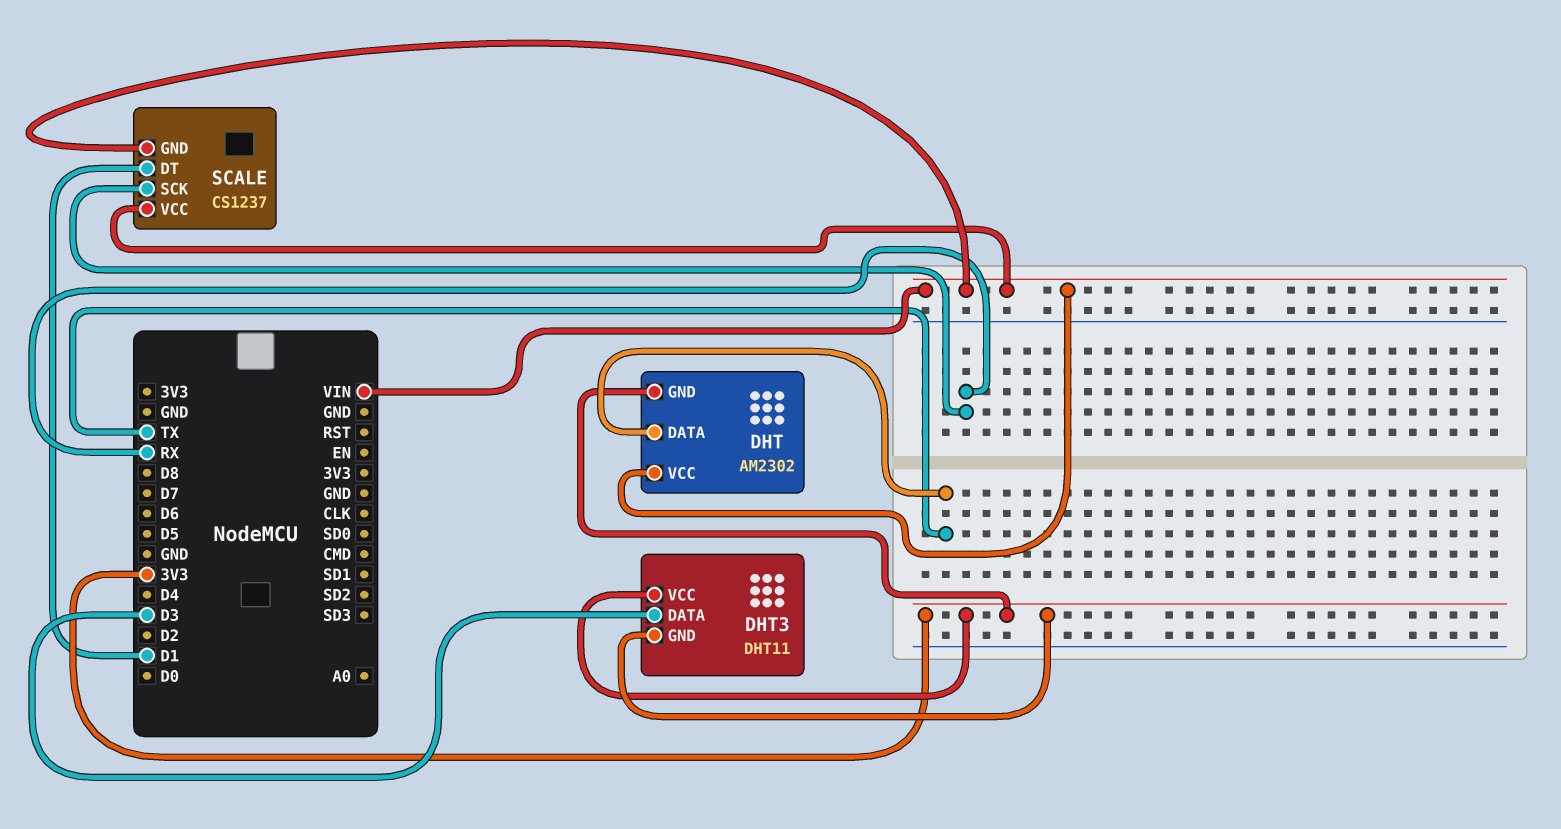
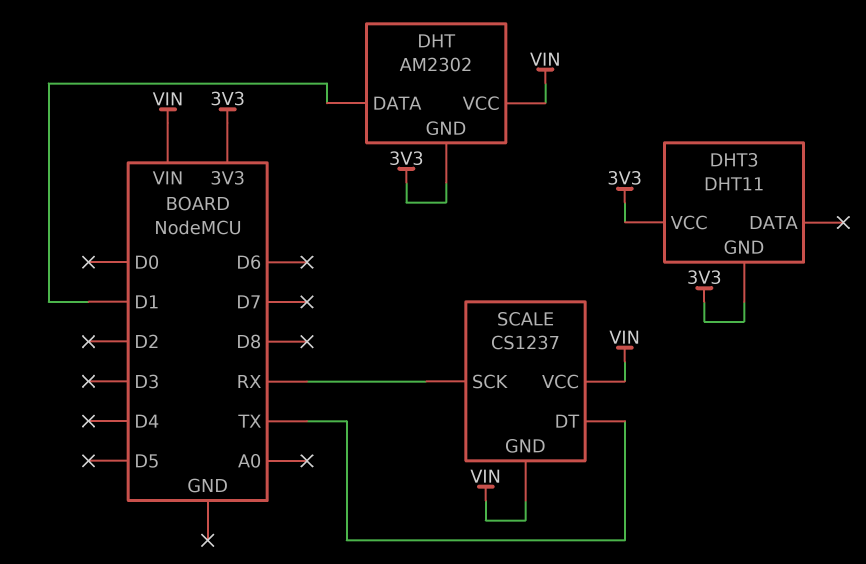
DHT pin DATA: TX -> D1
DHT3 pin DATA: D3 -> none
SCALE pin DT: D1 -> TX

